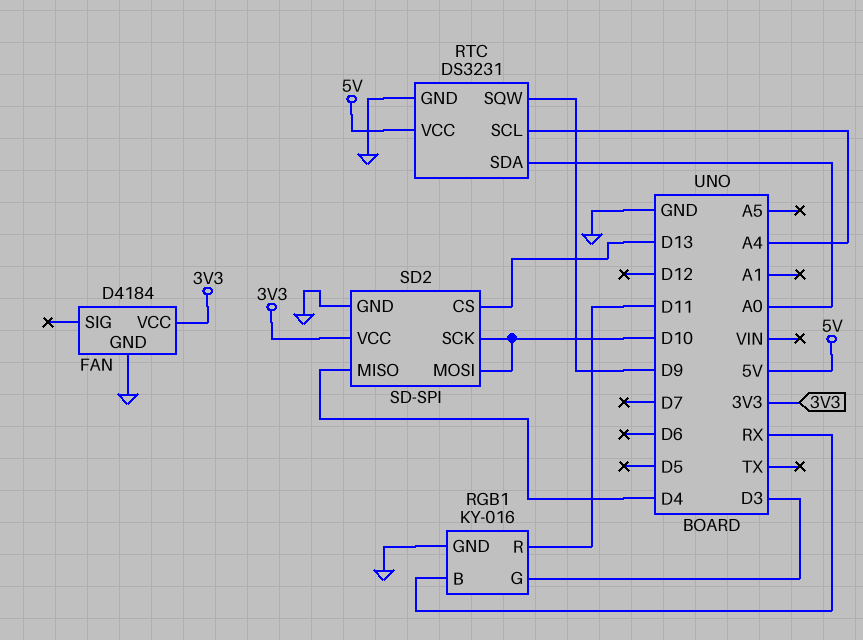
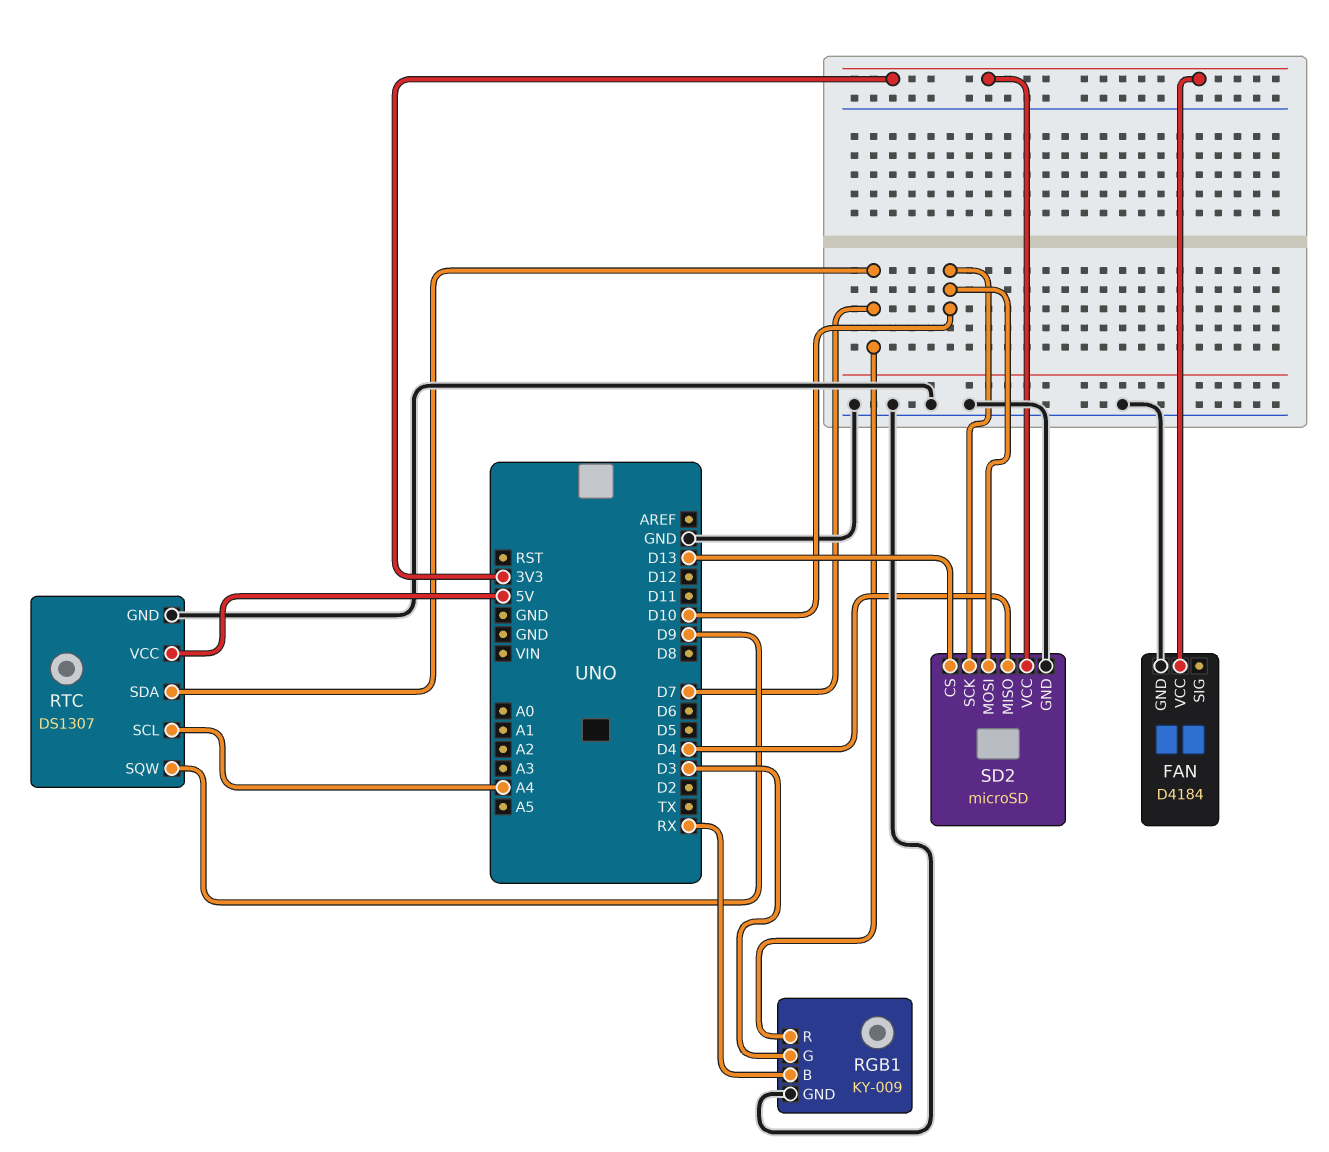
RGB1: KY-016 -> KY-009
RGB1 pin R: D11 -> D7
RTC: DS3231 -> DS1307
RTC pin SDA: A0 -> D7
SD2: SD-SPI -> microSD

